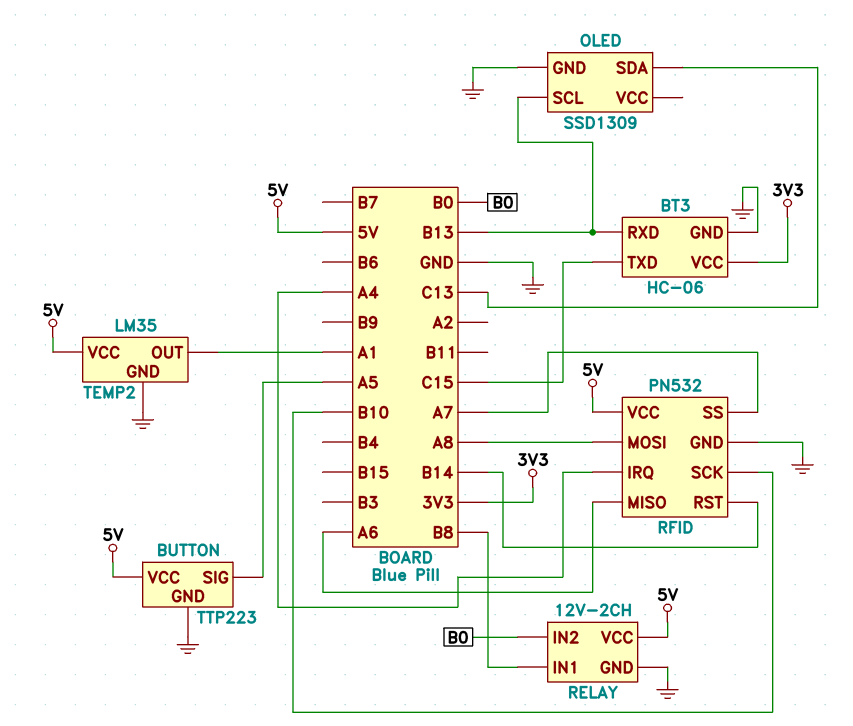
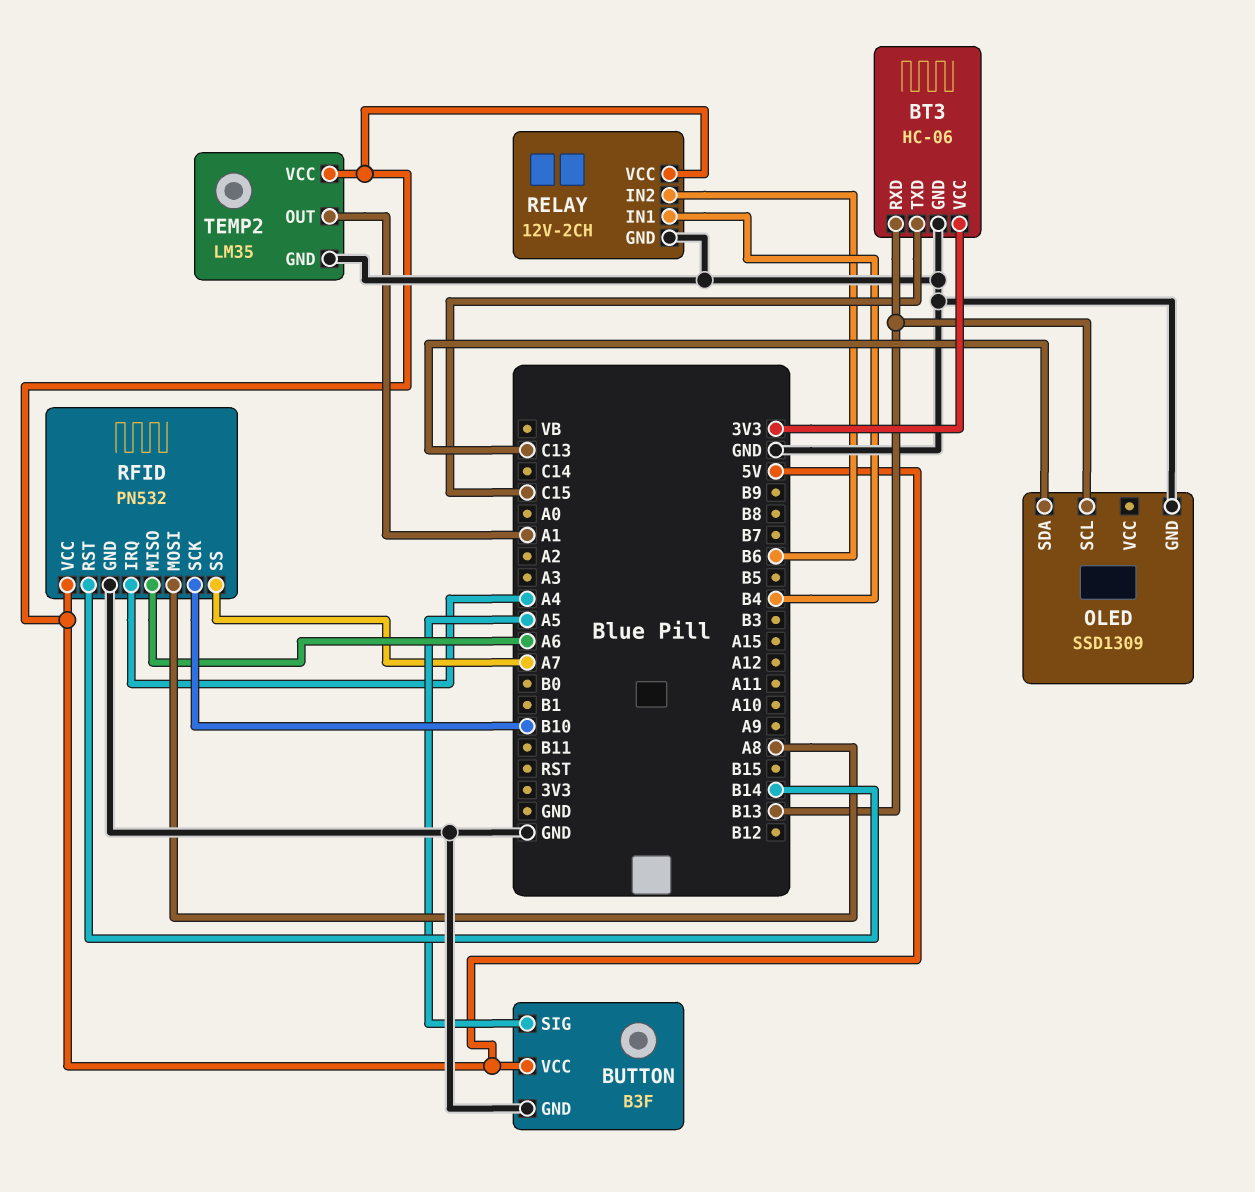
BUTTON: TTP223 -> B3F
RELAY pin IN1: B8 -> B4
RELAY pin IN2: B0 -> B6

